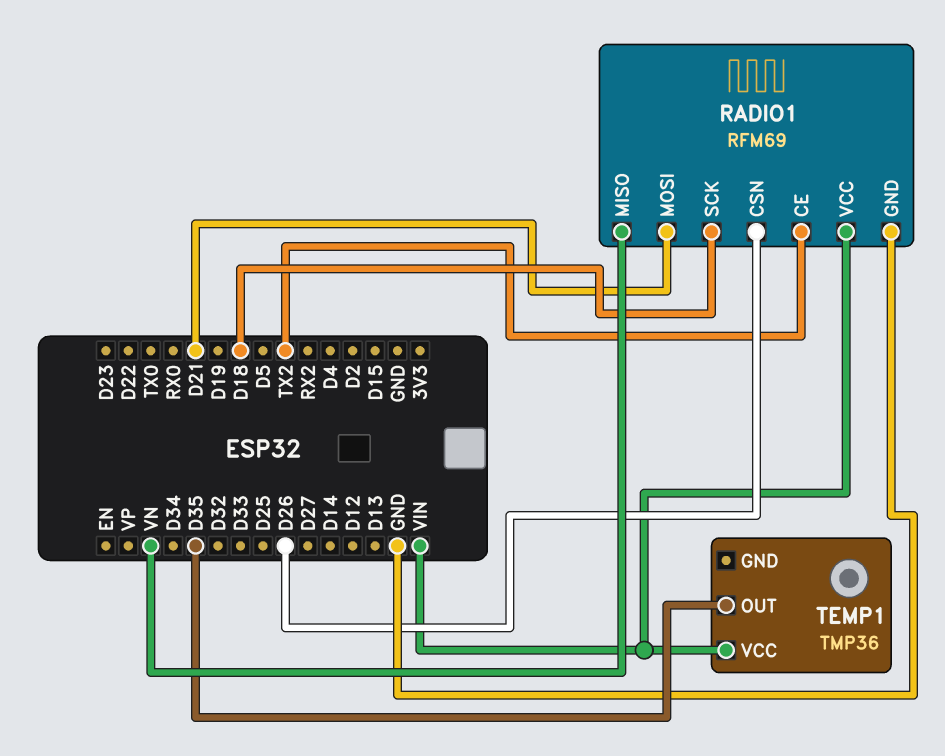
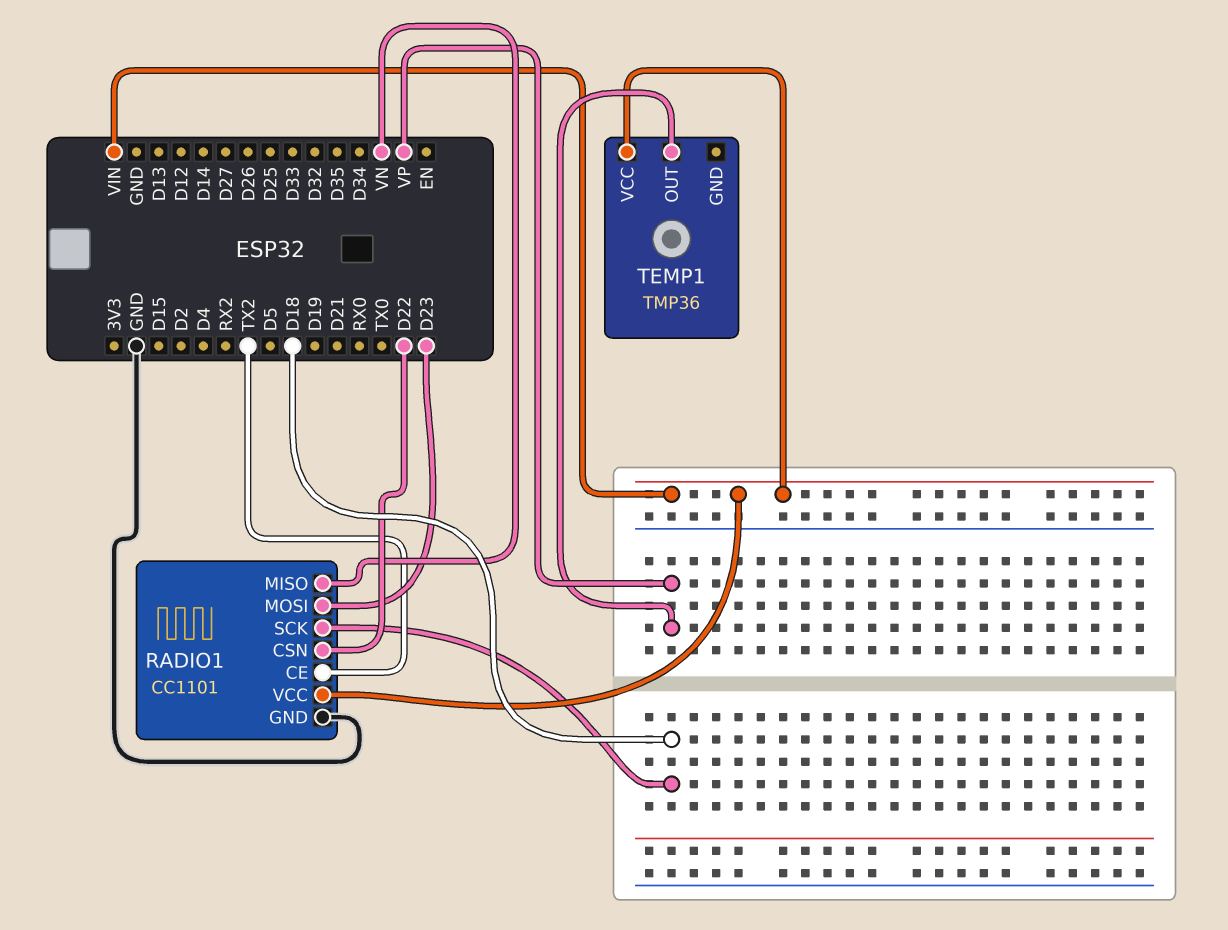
RADIO1: RFM69 -> CC1101
RADIO1 pin CSN: D26 -> D22
RADIO1 pin MOSI: D21 -> D23
TEMP1 pin OUT: D35 -> VP

